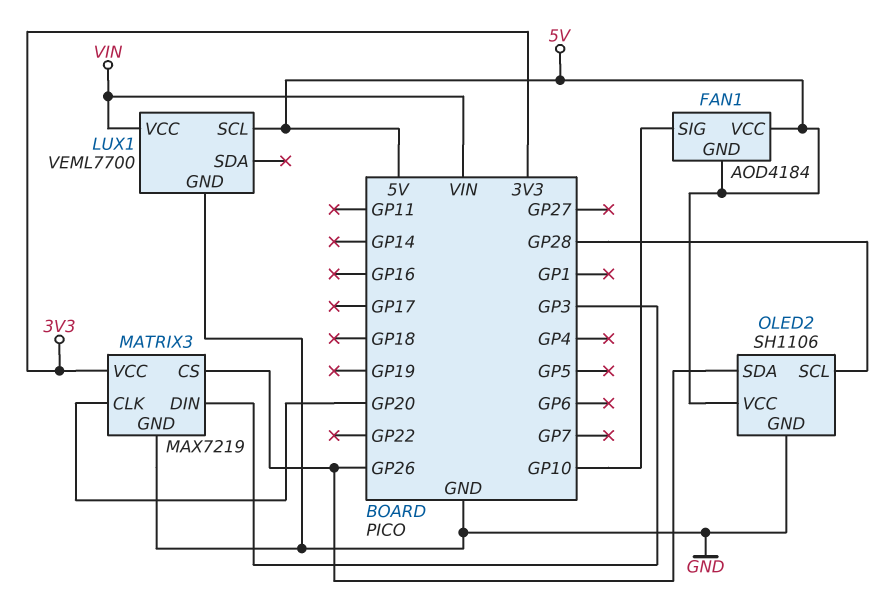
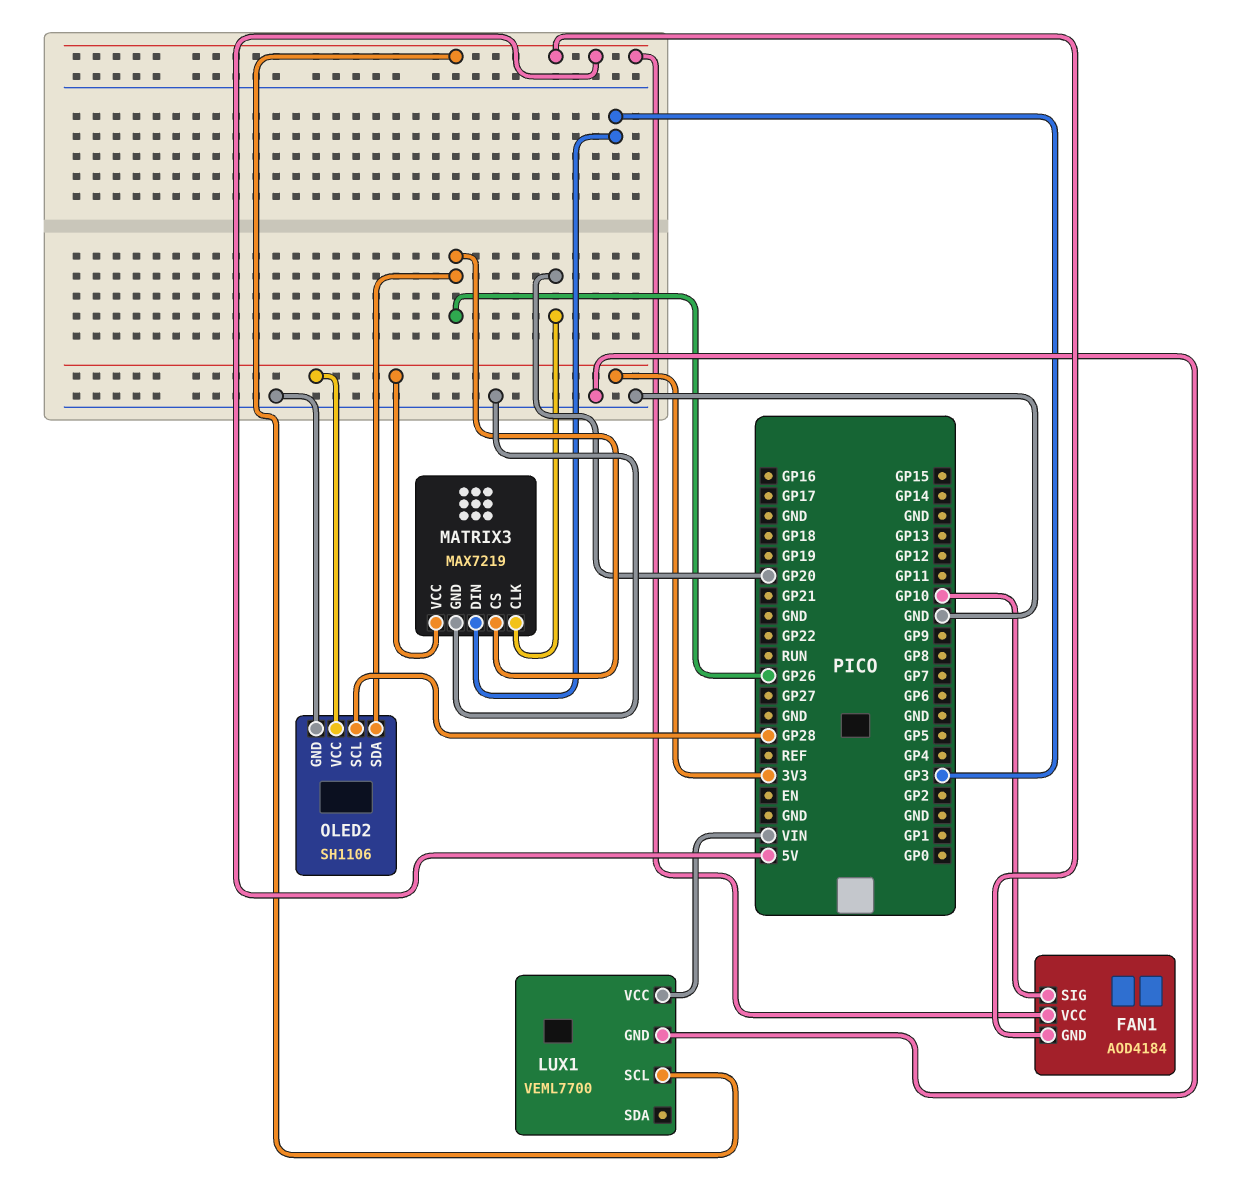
OLED2 pin VCC: 5V -> 3V3

